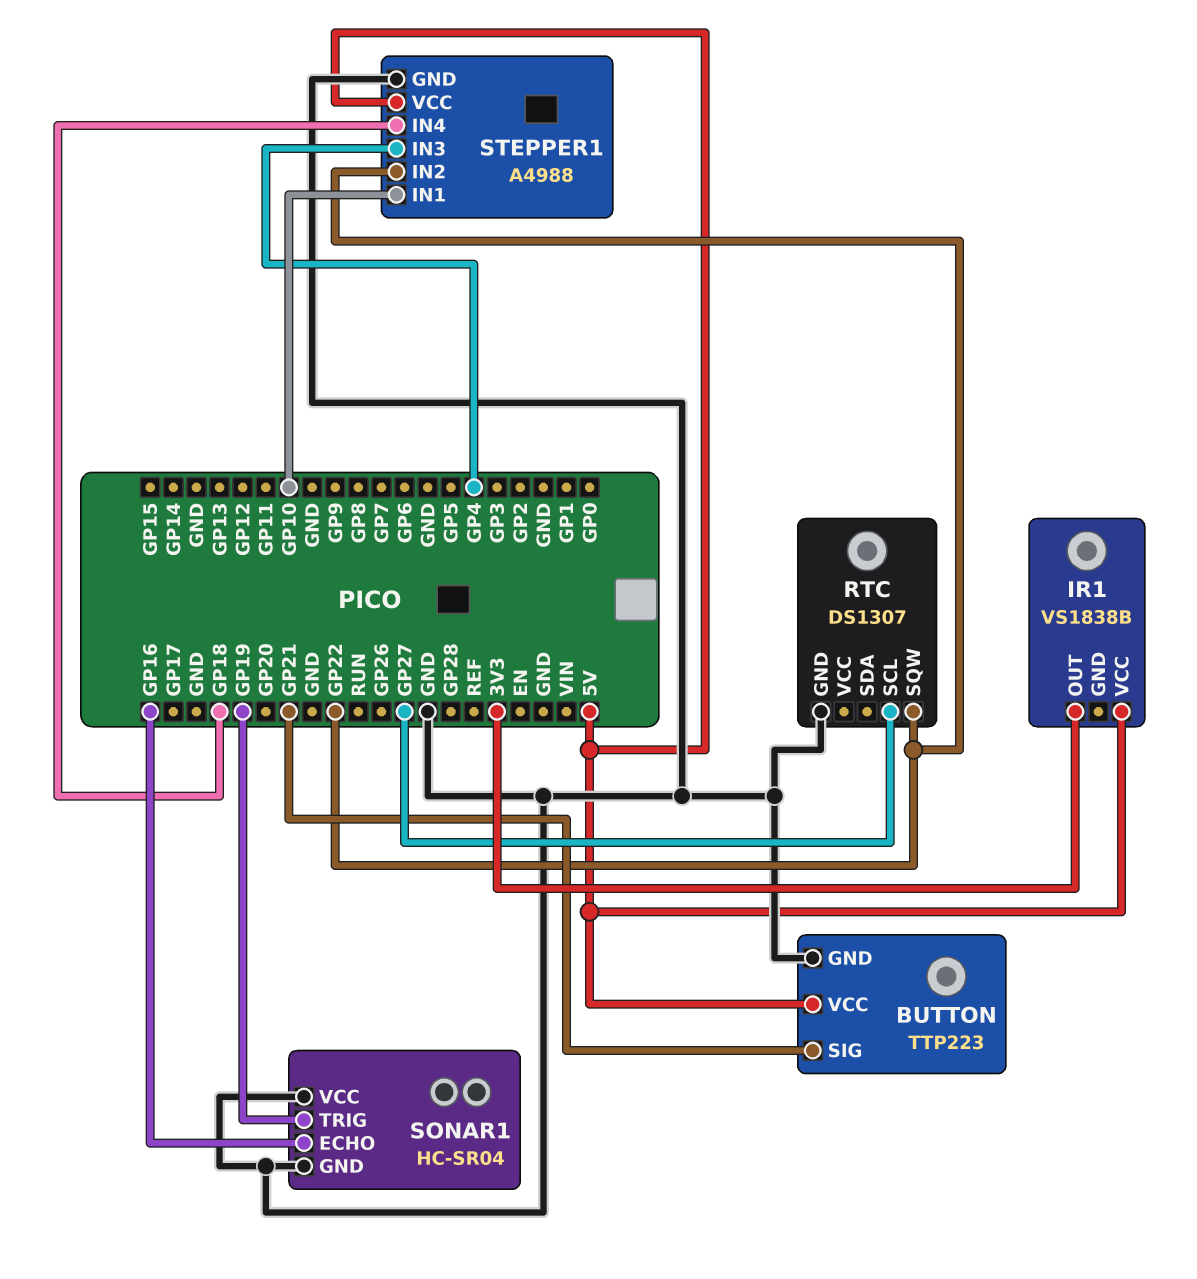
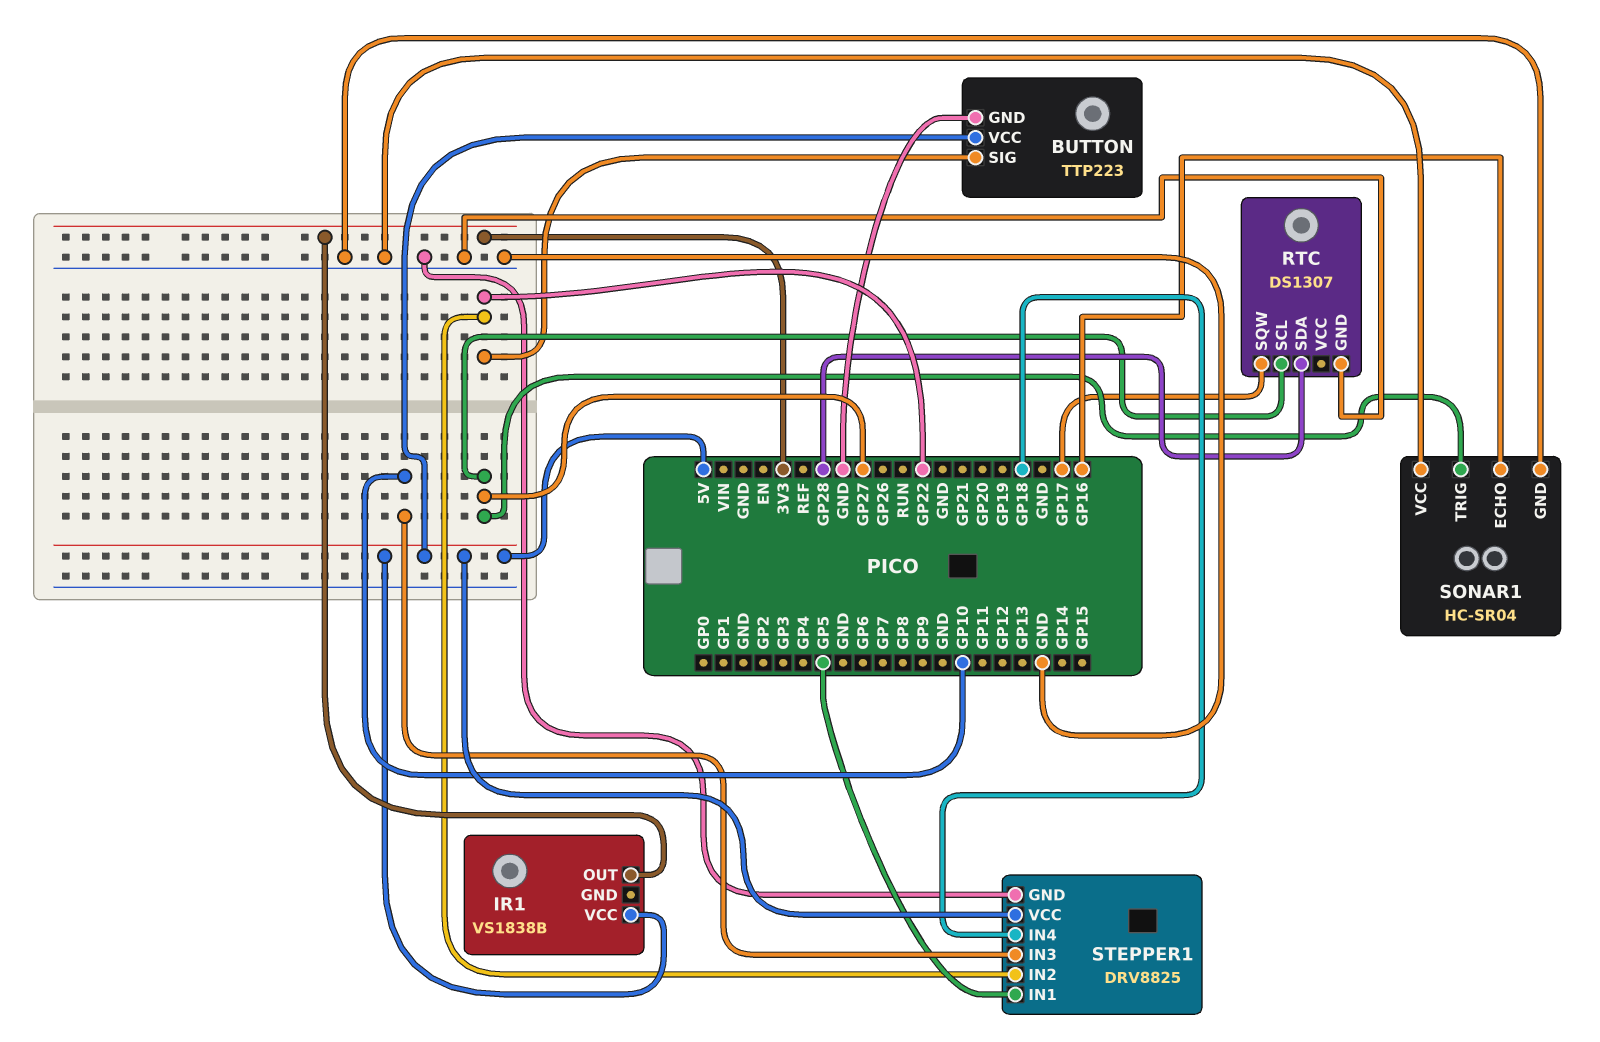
BUTTON pin SIG: GP21 -> GP22
RTC pin SDA: none -> GP28
RTC pin SQW: GP22 -> GP17
SONAR1 pin TRIG: GP19 -> GP27
STEPPER1: A4988 -> DRV8825
STEPPER1 pin IN1: GP10 -> GP5
STEPPER1 pin IN3: GP4 -> GP10

